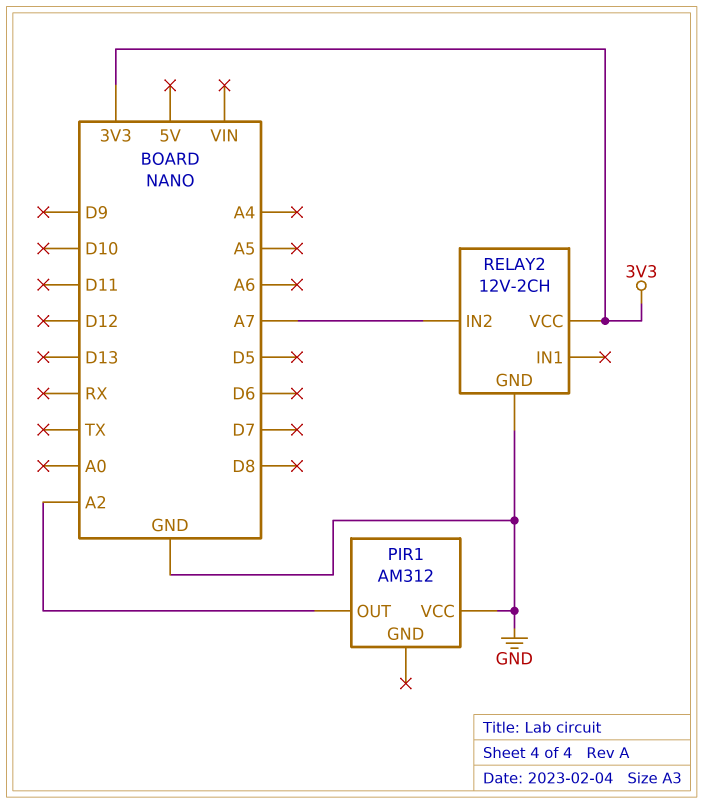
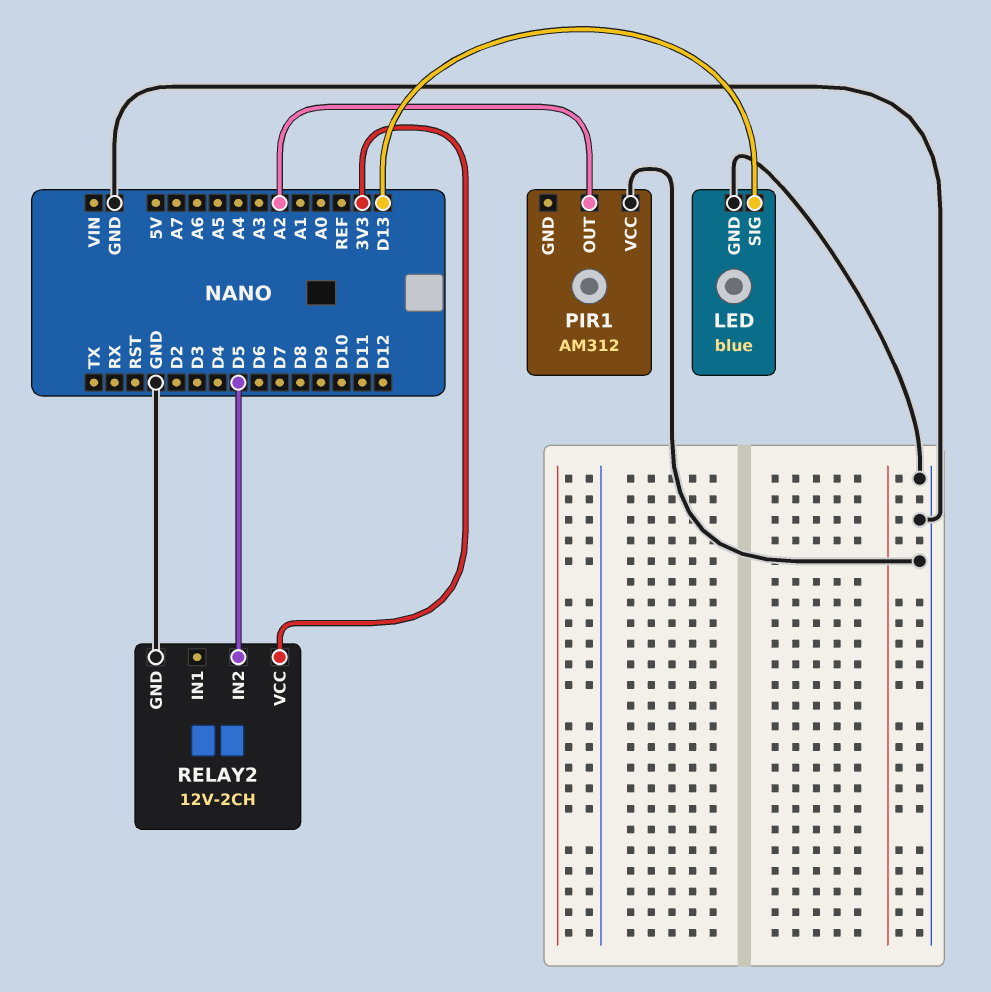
LED: none -> blue
LED pin GND: none -> GND
LED pin SIG: none -> D13
RELAY2 pin IN2: A7 -> D5

